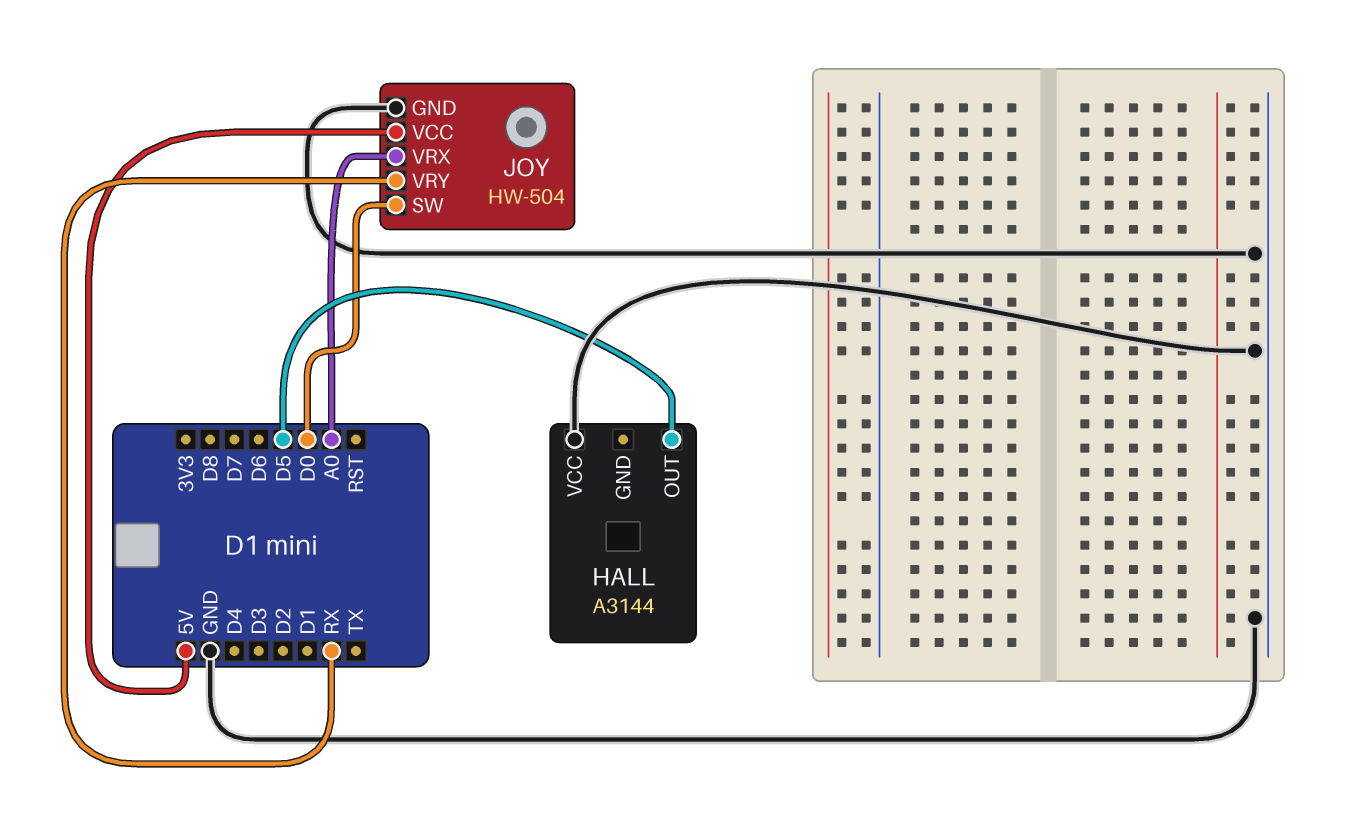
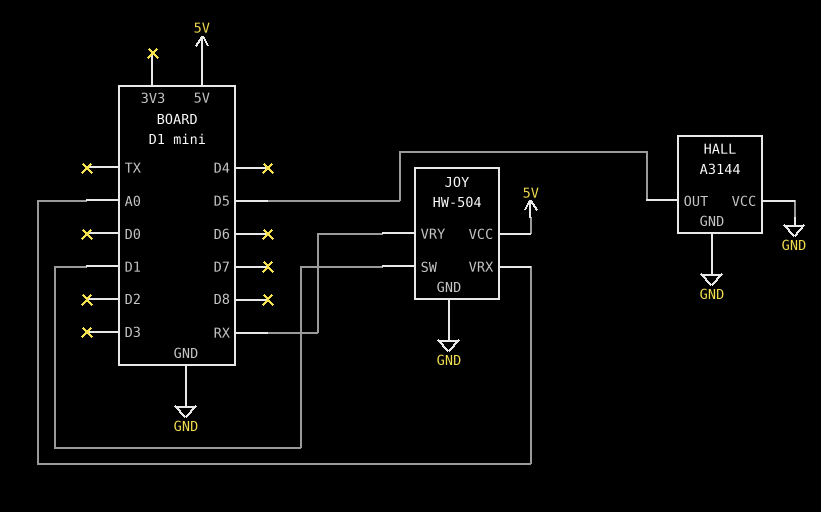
HALL pin GND: none -> GND
JOY pin SW: D0 -> D1

